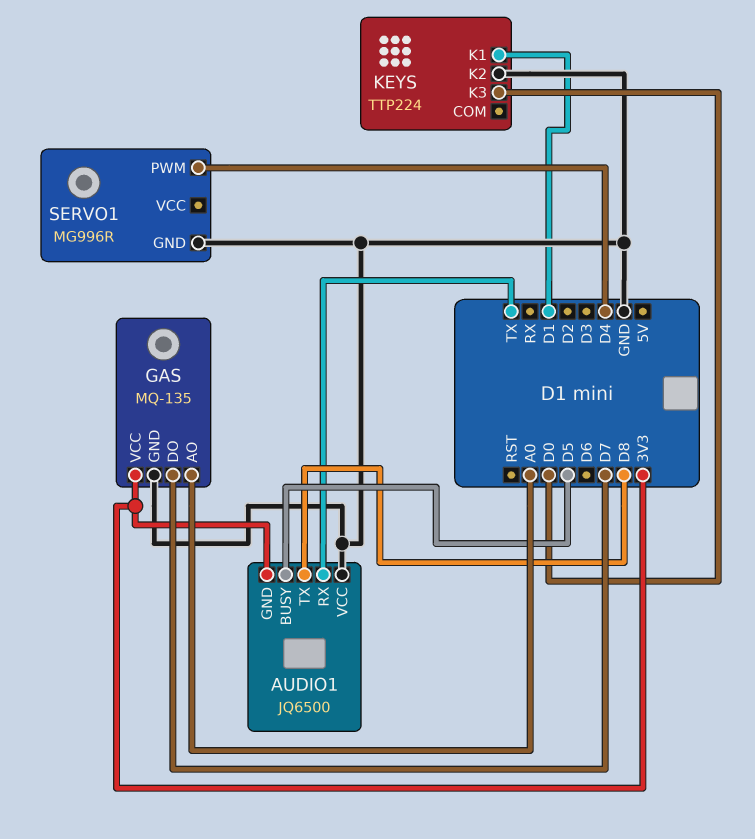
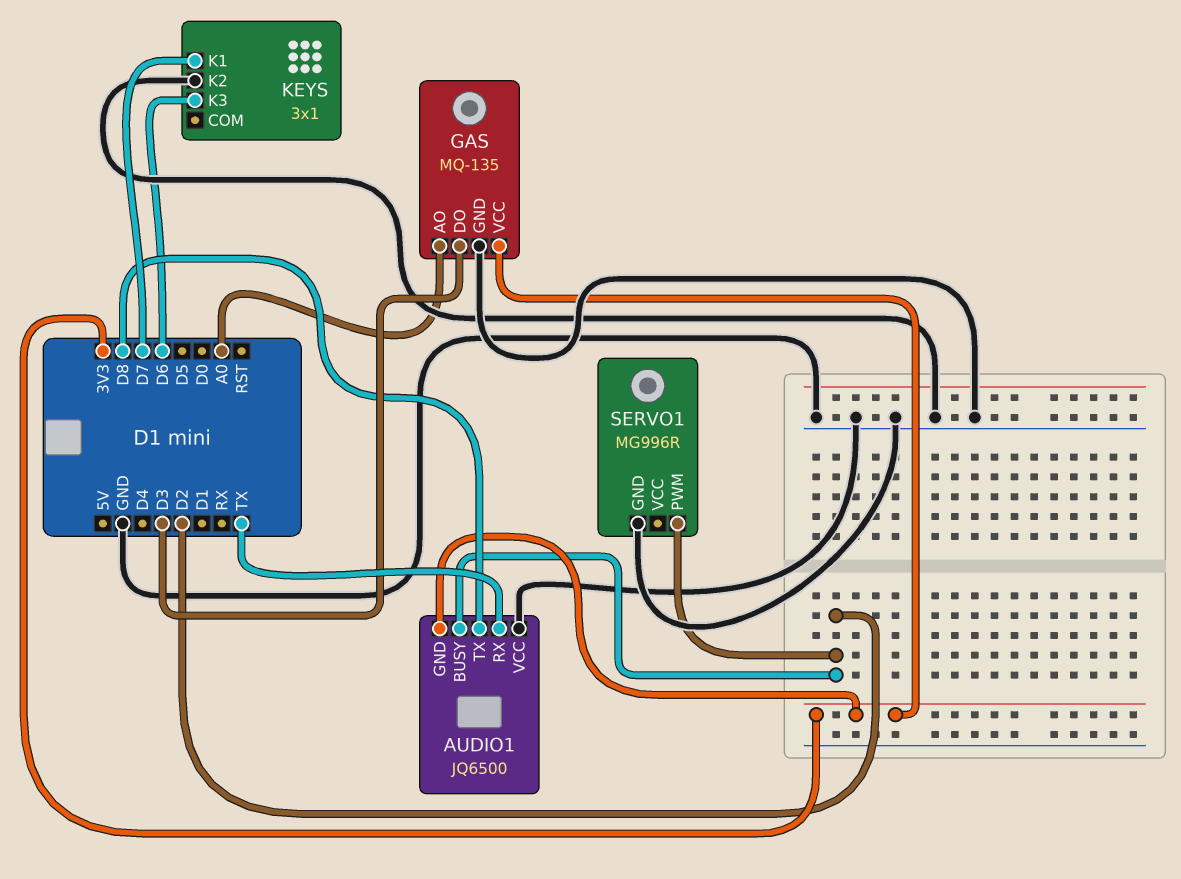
AUDIO1 pin BUSY: D5 -> D2
GAS pin DO: D7 -> D3
KEYS: TTP224 -> 3x1
KEYS pin K1: D1 -> D7
KEYS pin K3: D0 -> D6
SERVO1 pin PWM: D4 -> D2

